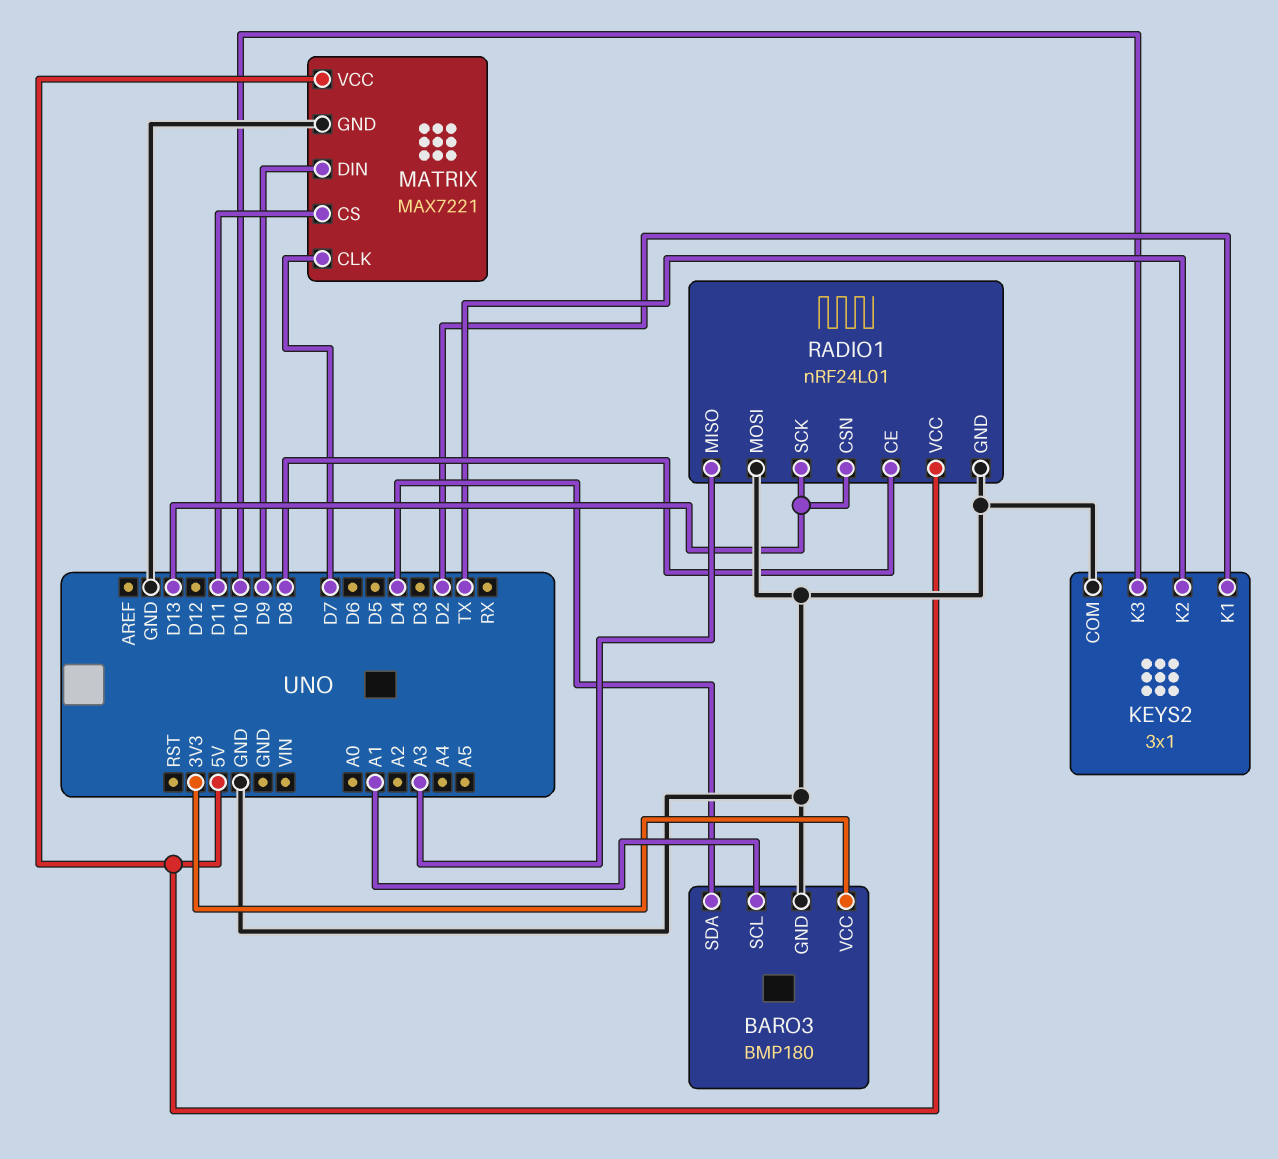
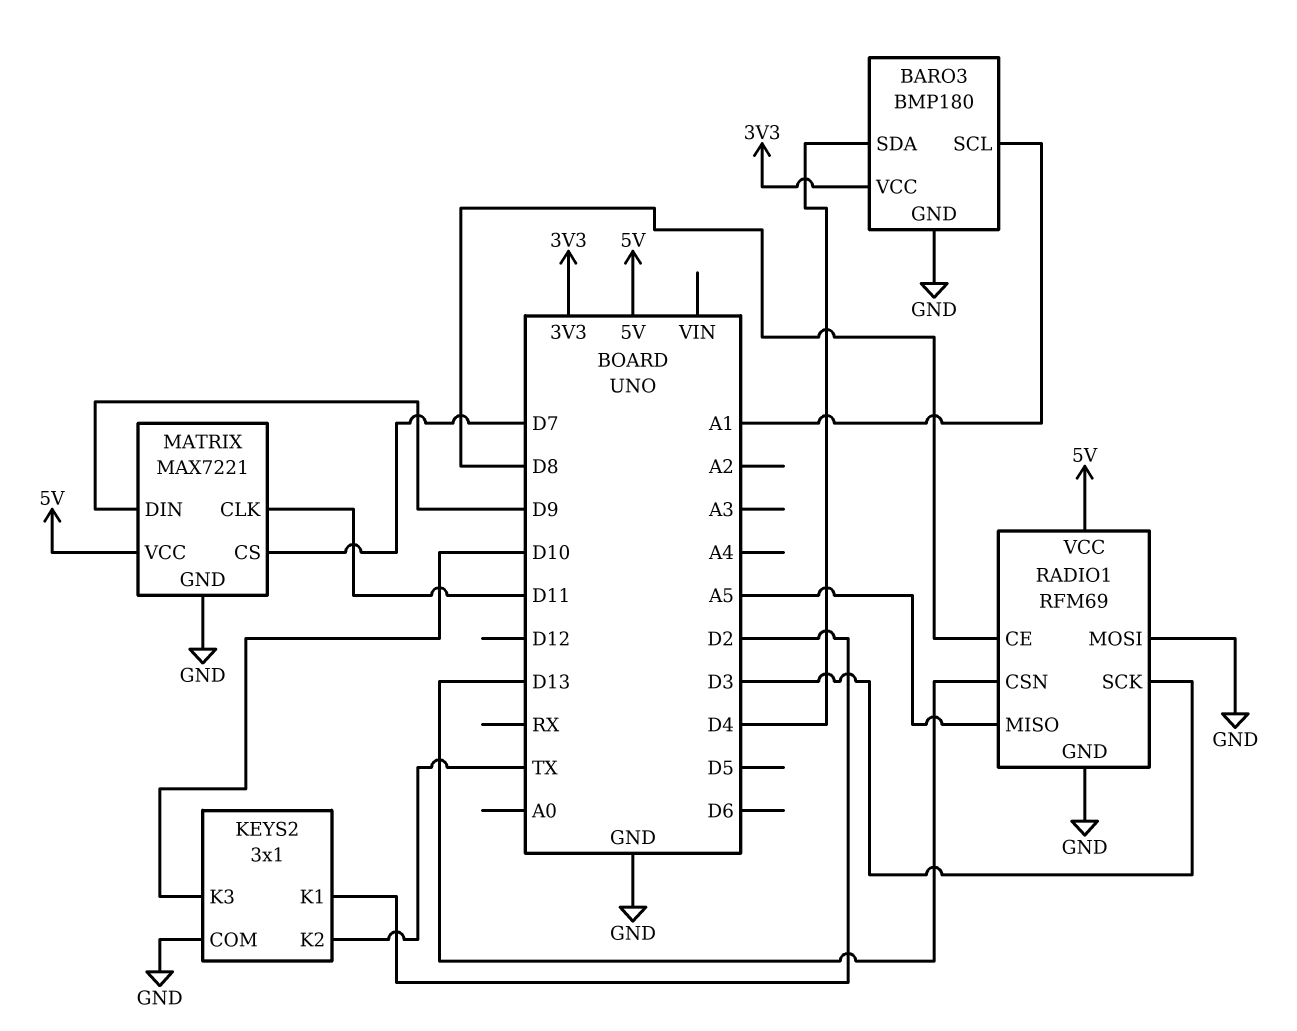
MATRIX pin CLK: D7 -> D11
MATRIX pin CS: D11 -> D7
RADIO1: nRF24L01 -> RFM69
RADIO1 pin MISO: A3 -> A5
RADIO1 pin SCK: D13 -> D3

